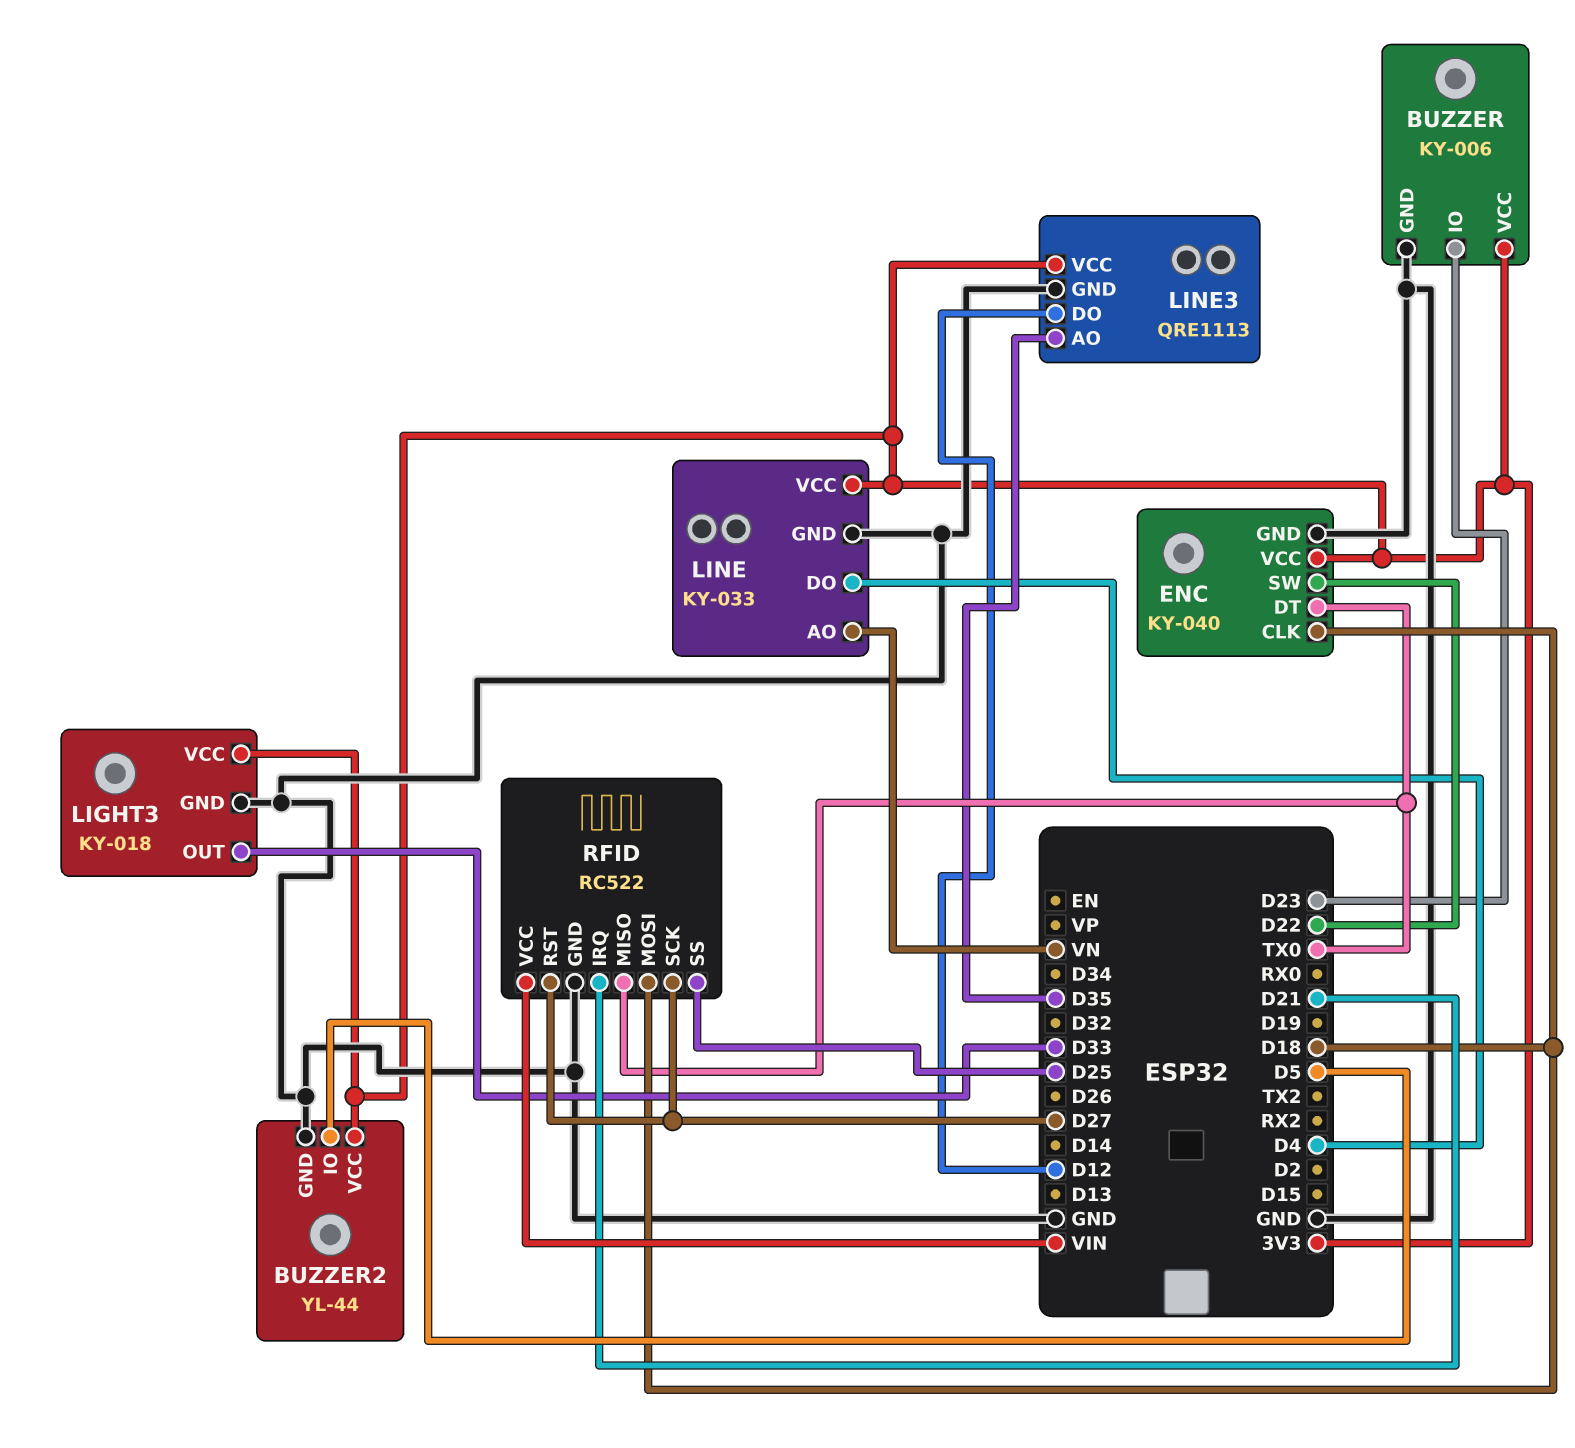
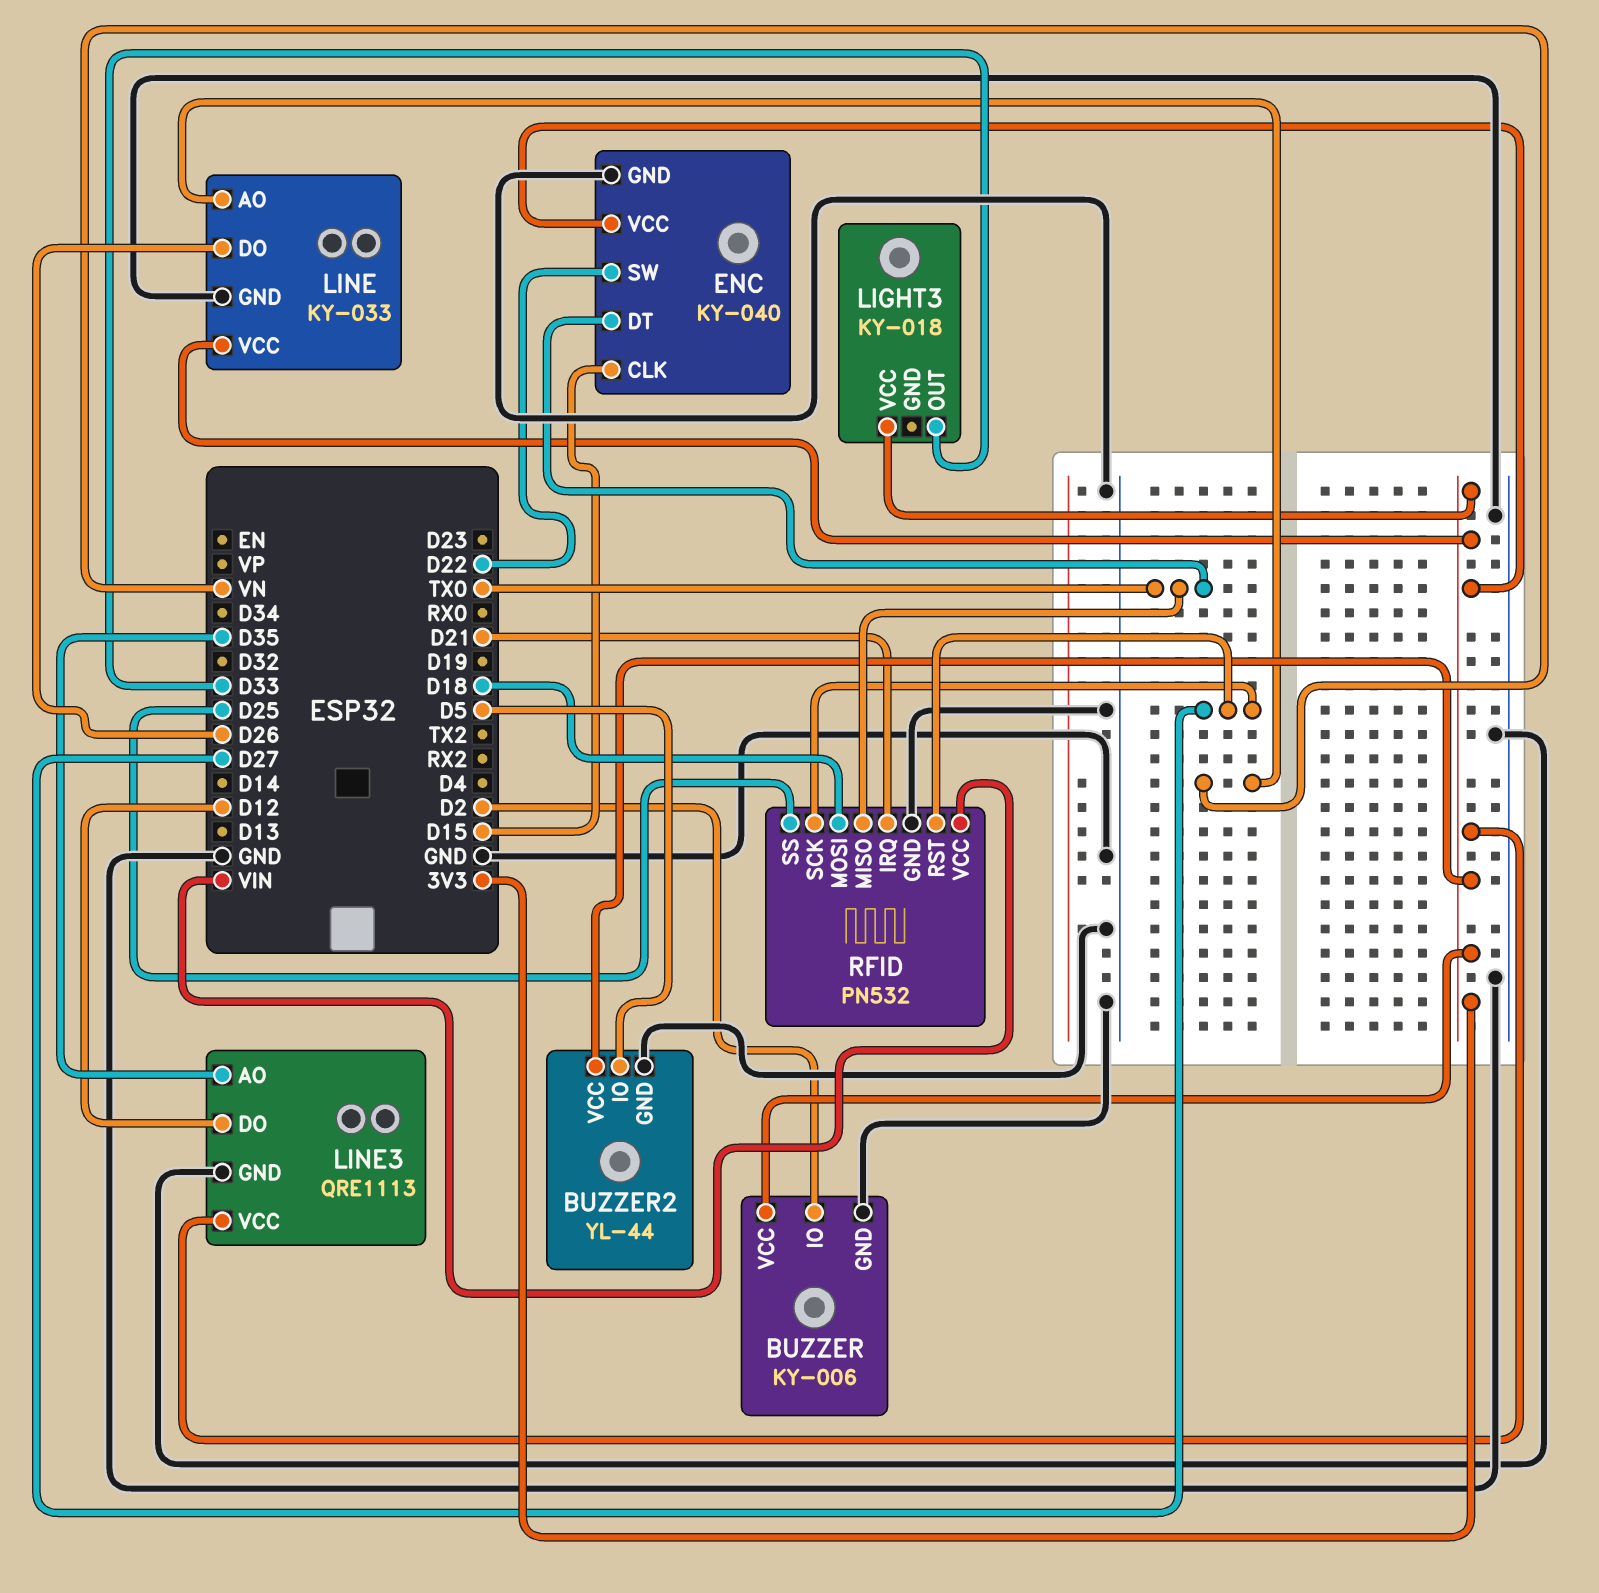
BUZZER pin IO: D23 -> D2
ENC pin CLK: D18 -> D15
LIGHT3 pin GND: GND -> none
LINE pin DO: D4 -> D26
RFID: RC522 -> PN532

